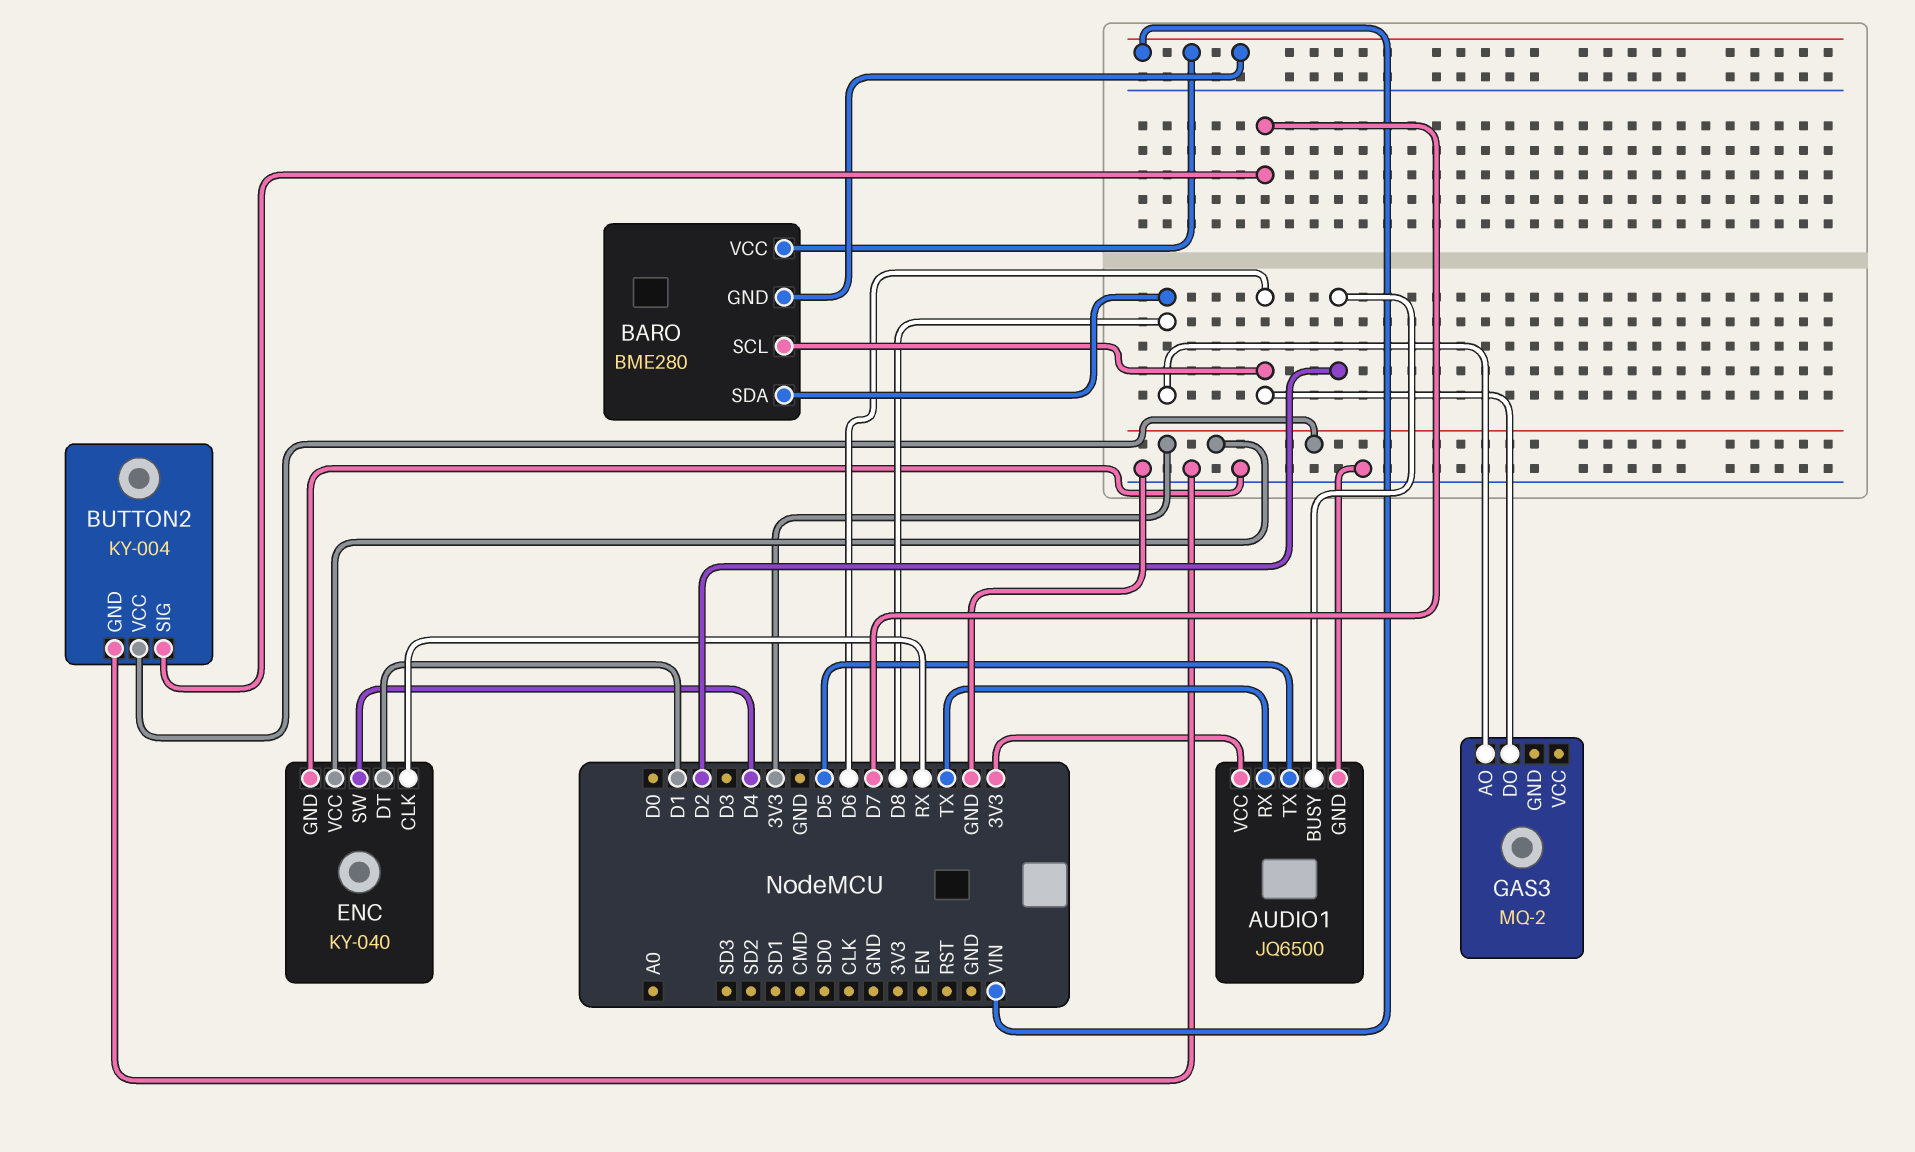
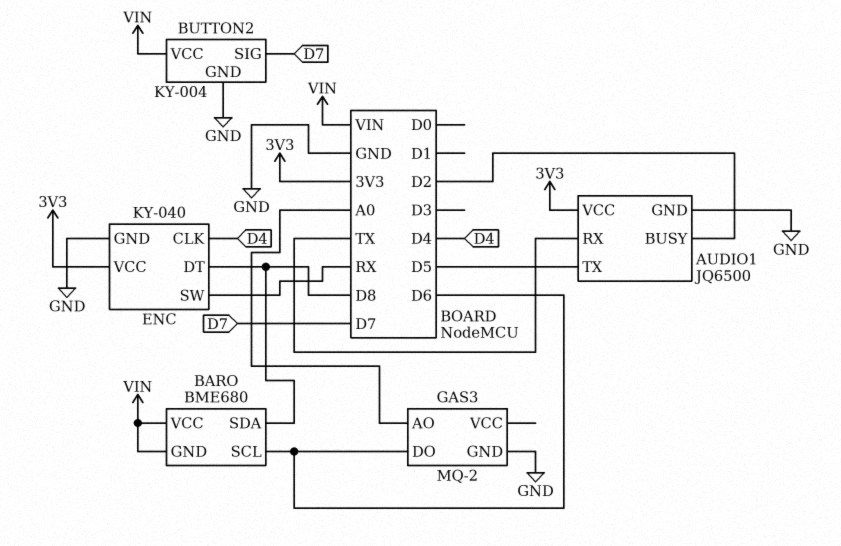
BARO: BME280 -> BME680
BUTTON2 pin VCC: 3V3 -> VIN
ENC pin CLK: RX -> D4
ENC pin DT: D1 -> D8
ENC pin SW: D4 -> RX
GAS3 pin AO: D8 -> A0
GAS3 pin GND: none -> GND

